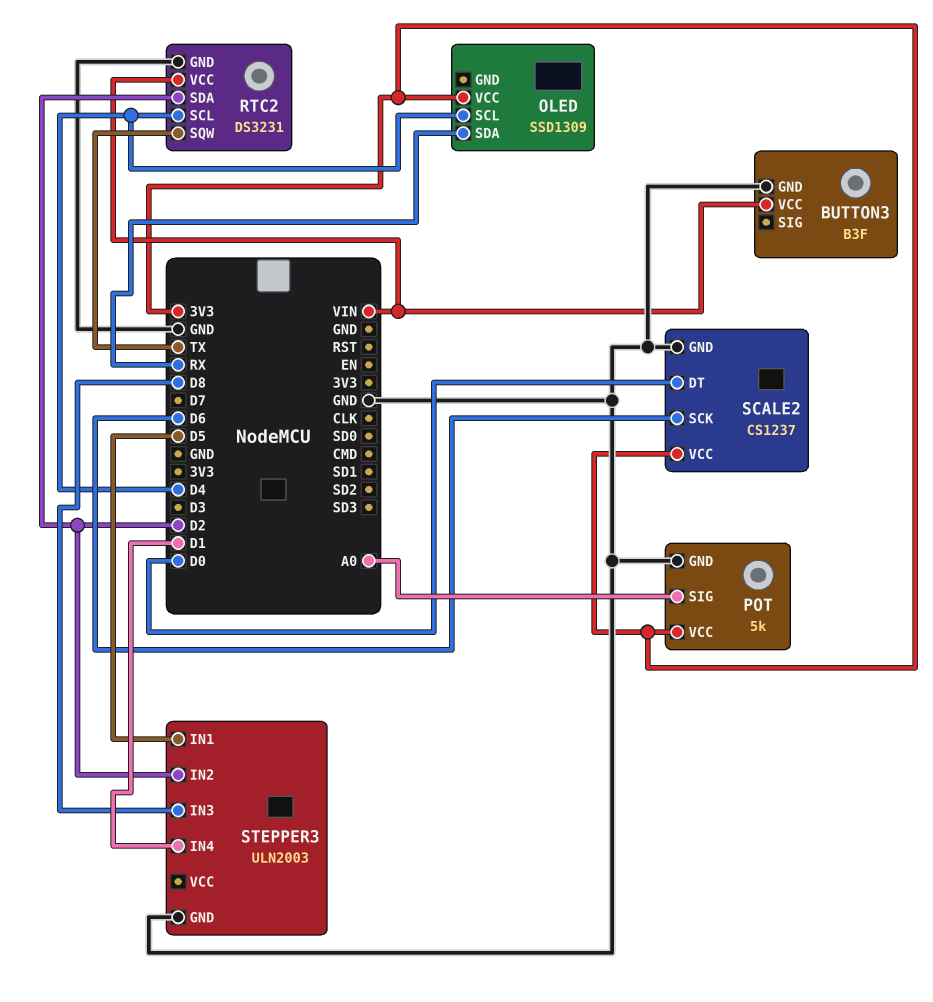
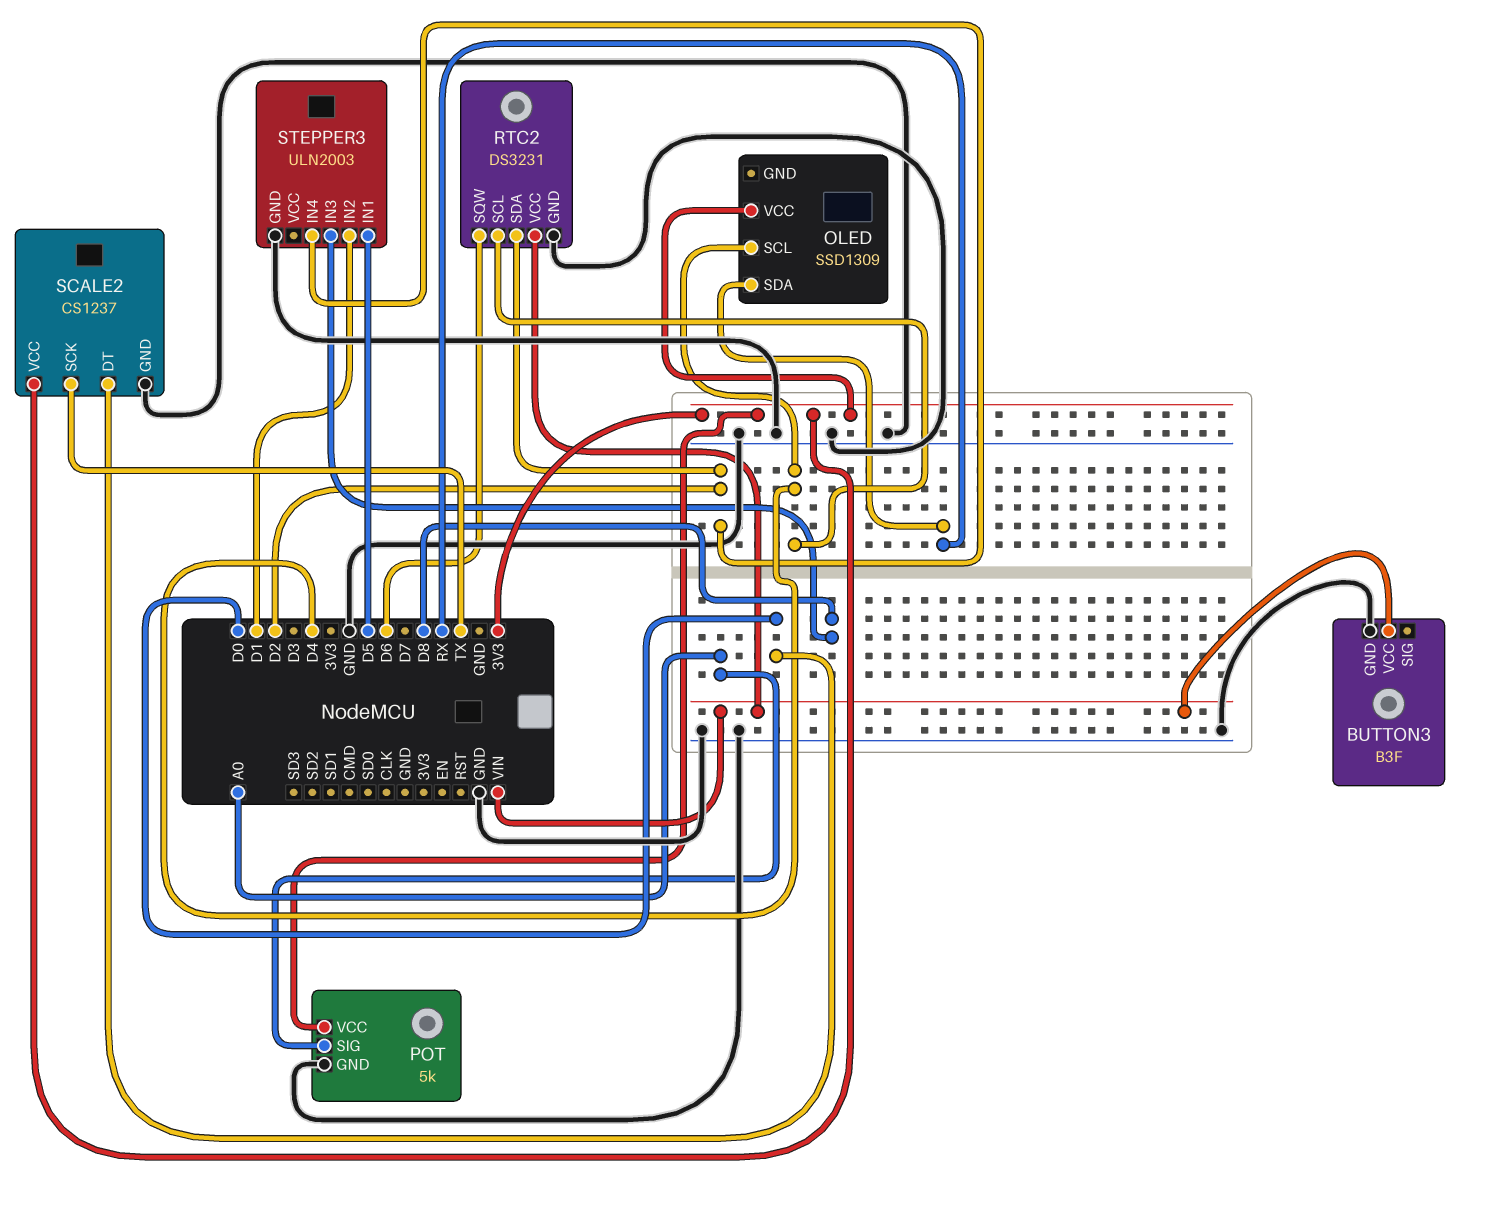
RTC2 pin SQW: TX -> D6
SCALE2 pin SCK: D6 -> TX
STEPPER3 pin IN2: D2 -> D1
STEPPER3 pin IN4: D1 -> D2

